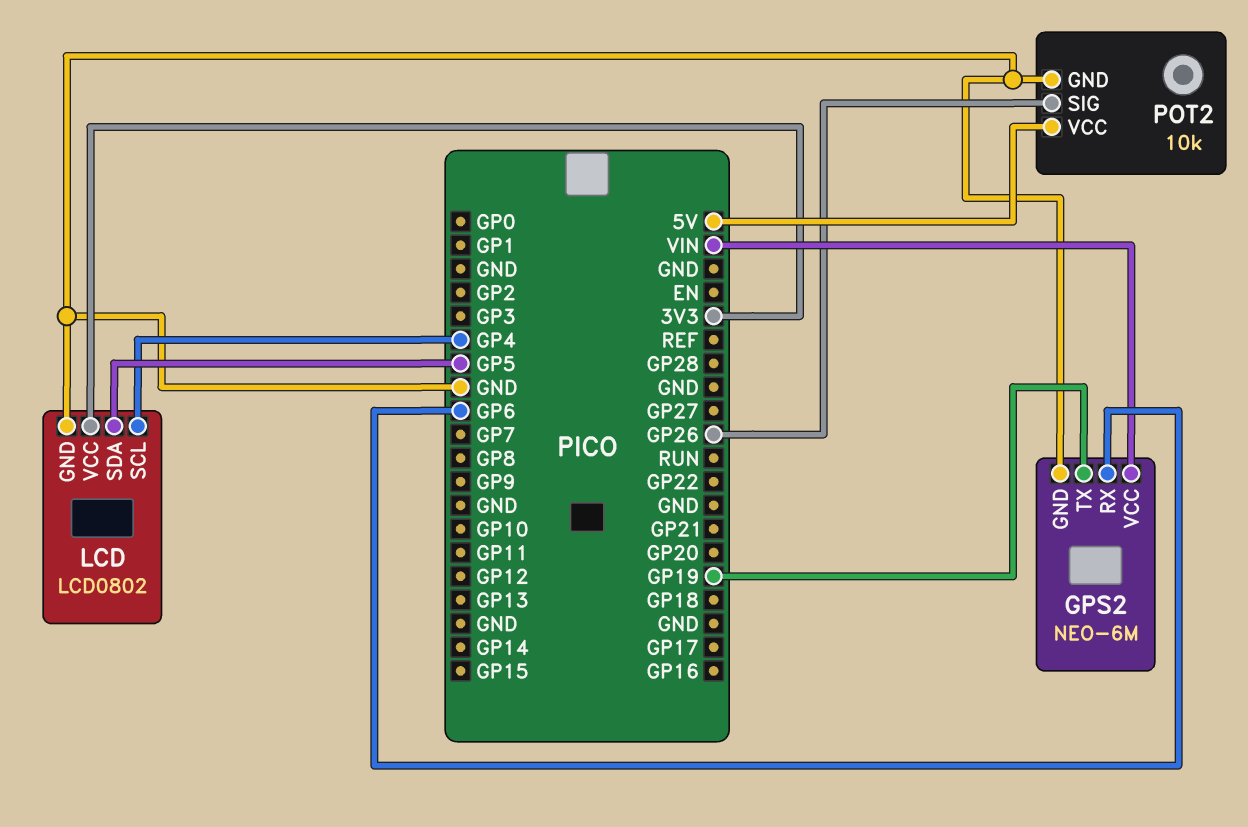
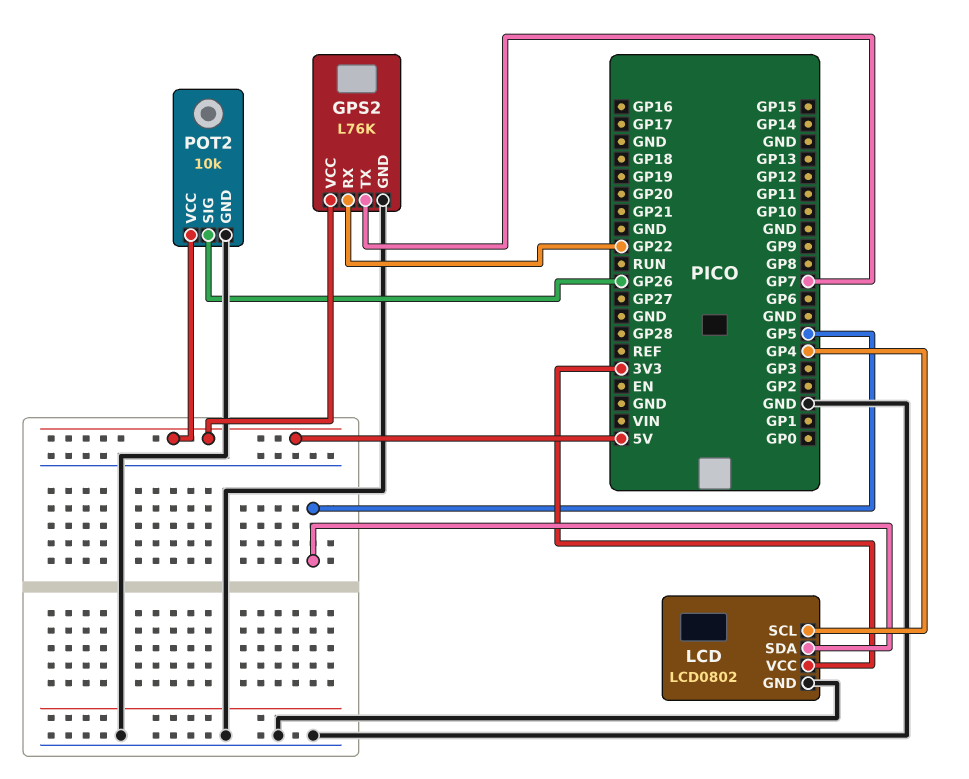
GPS2: NEO-6M -> L76K
GPS2 pin RX: GP6 -> GP22
GPS2 pin TX: GP19 -> GP7
GPS2 pin VCC: VIN -> 5V

